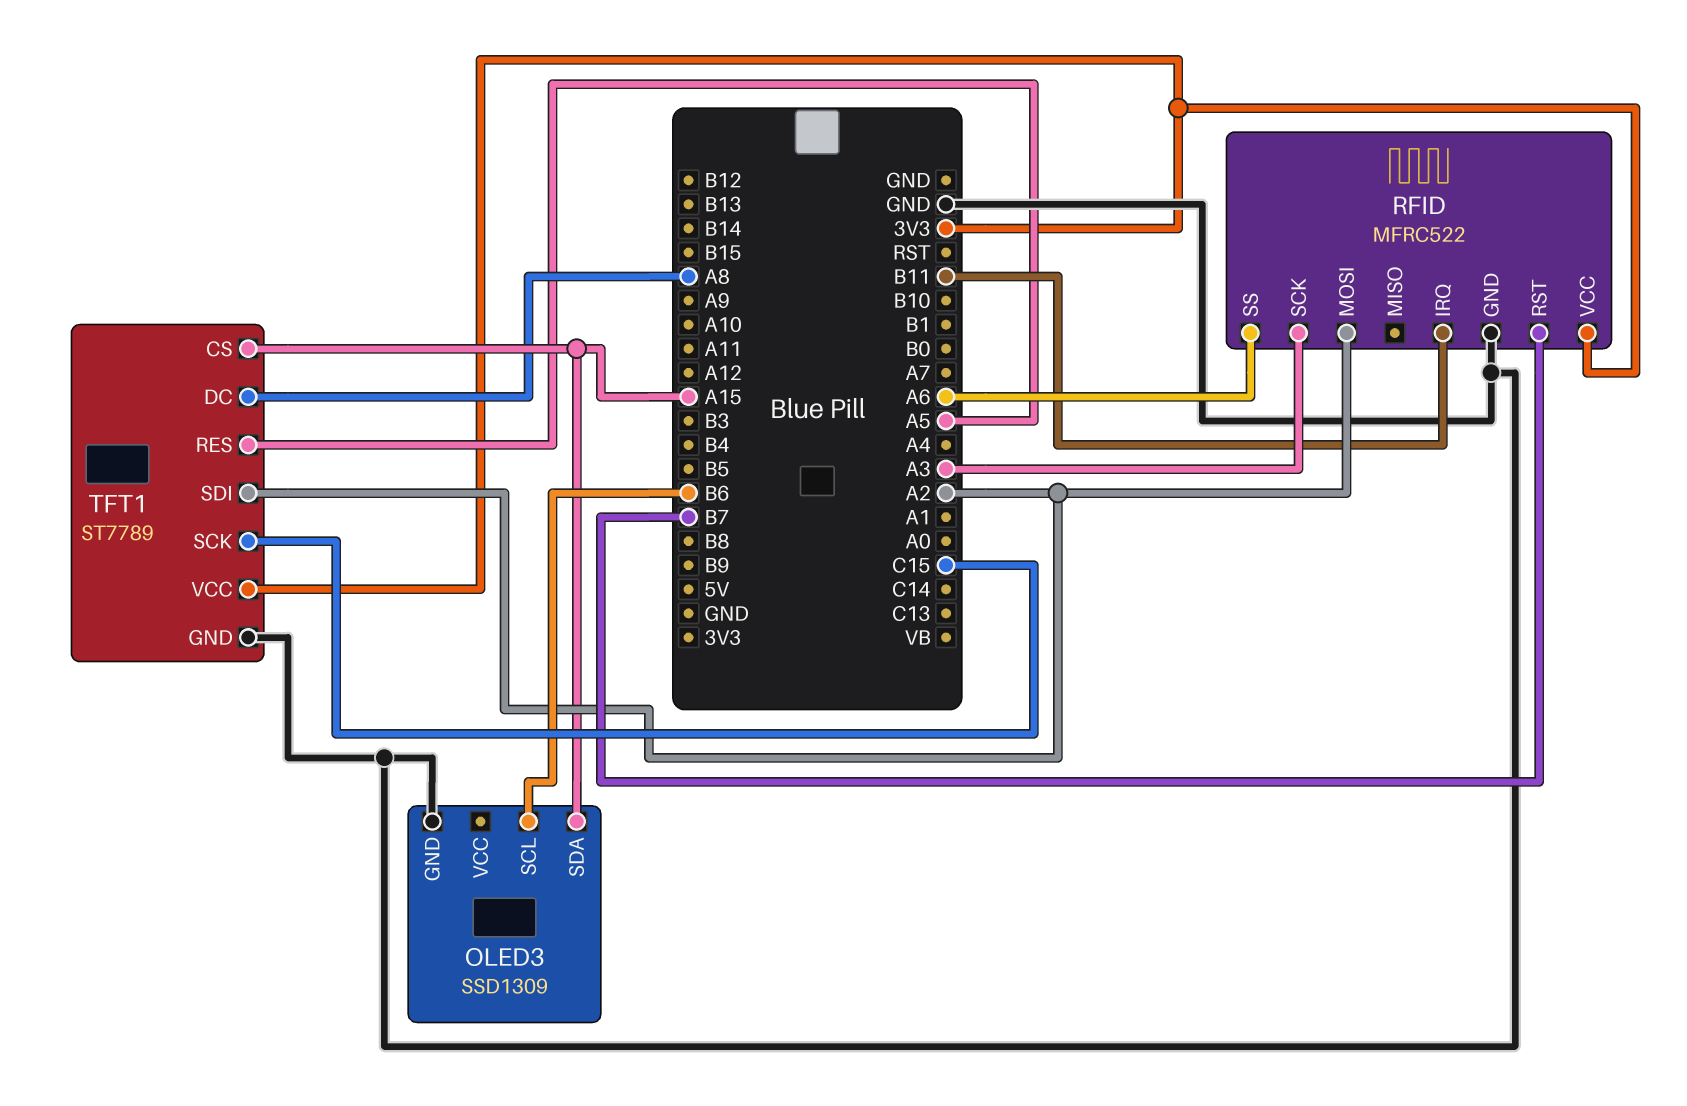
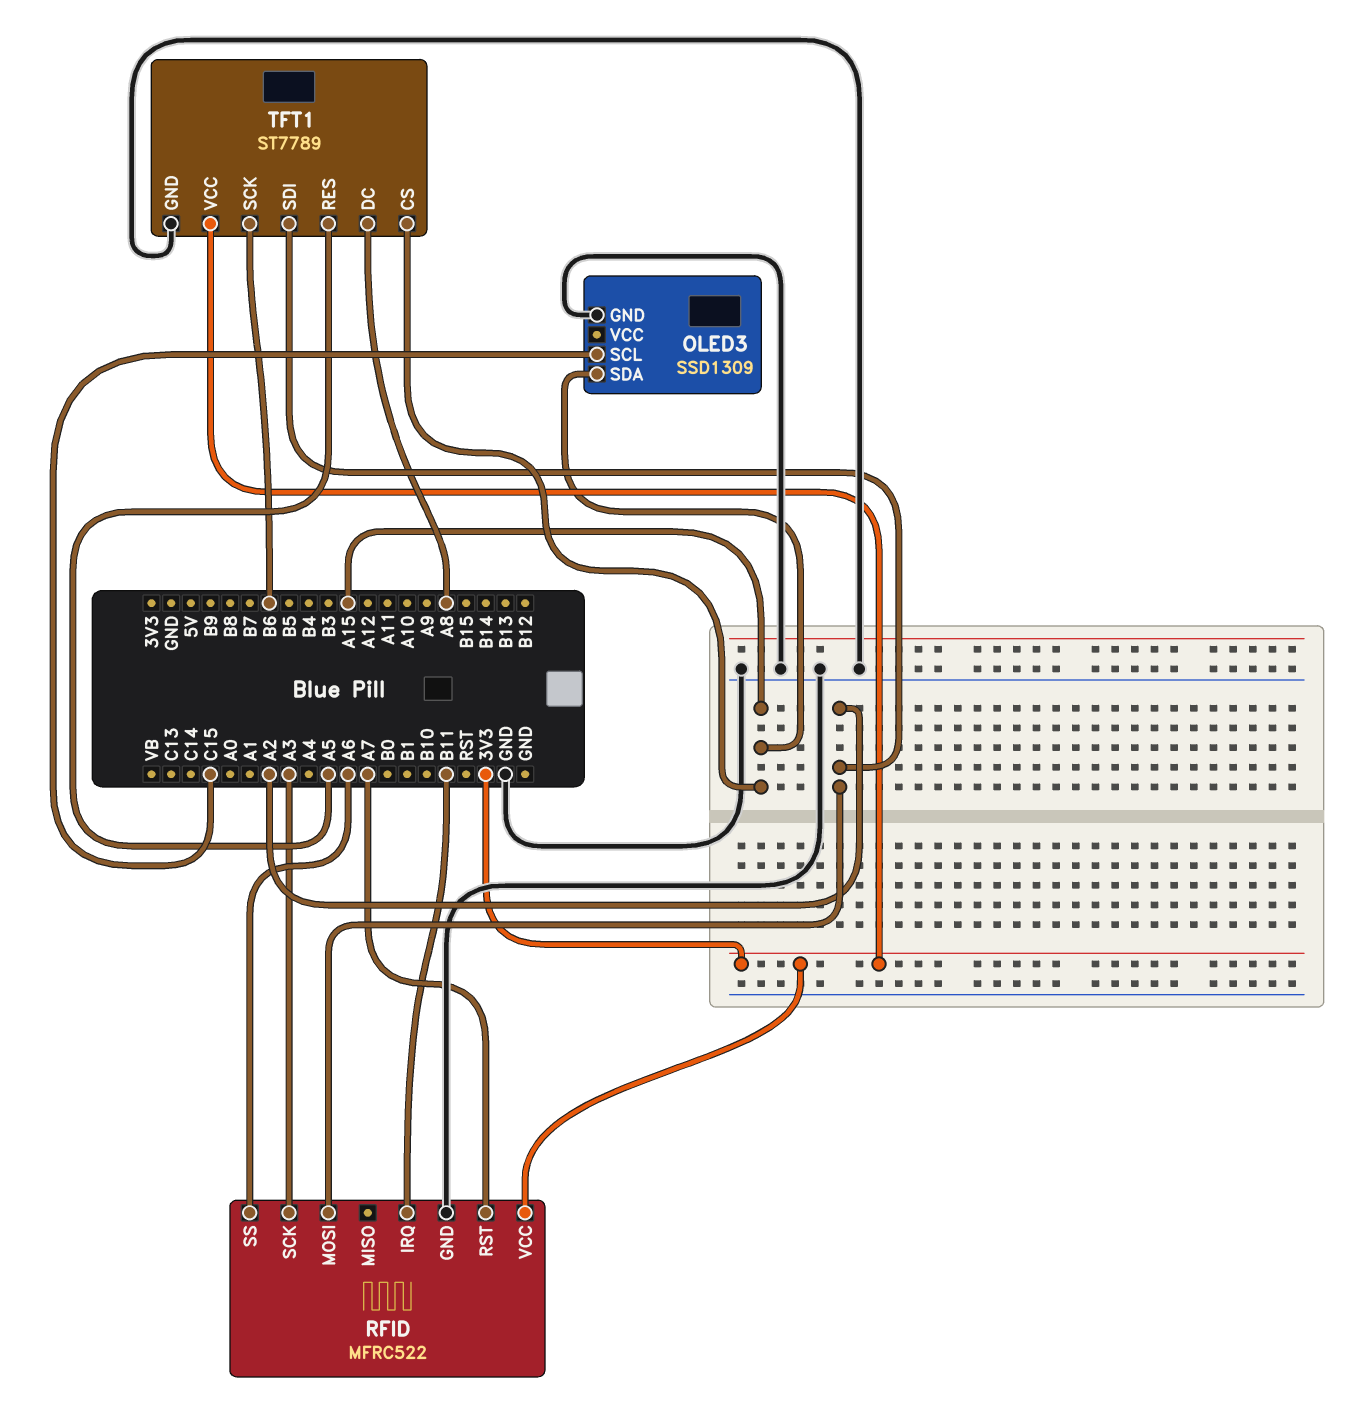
OLED3 pin SCL: B6 -> C15
RFID pin RST: B7 -> A7
TFT1 pin SCK: C15 -> B6

